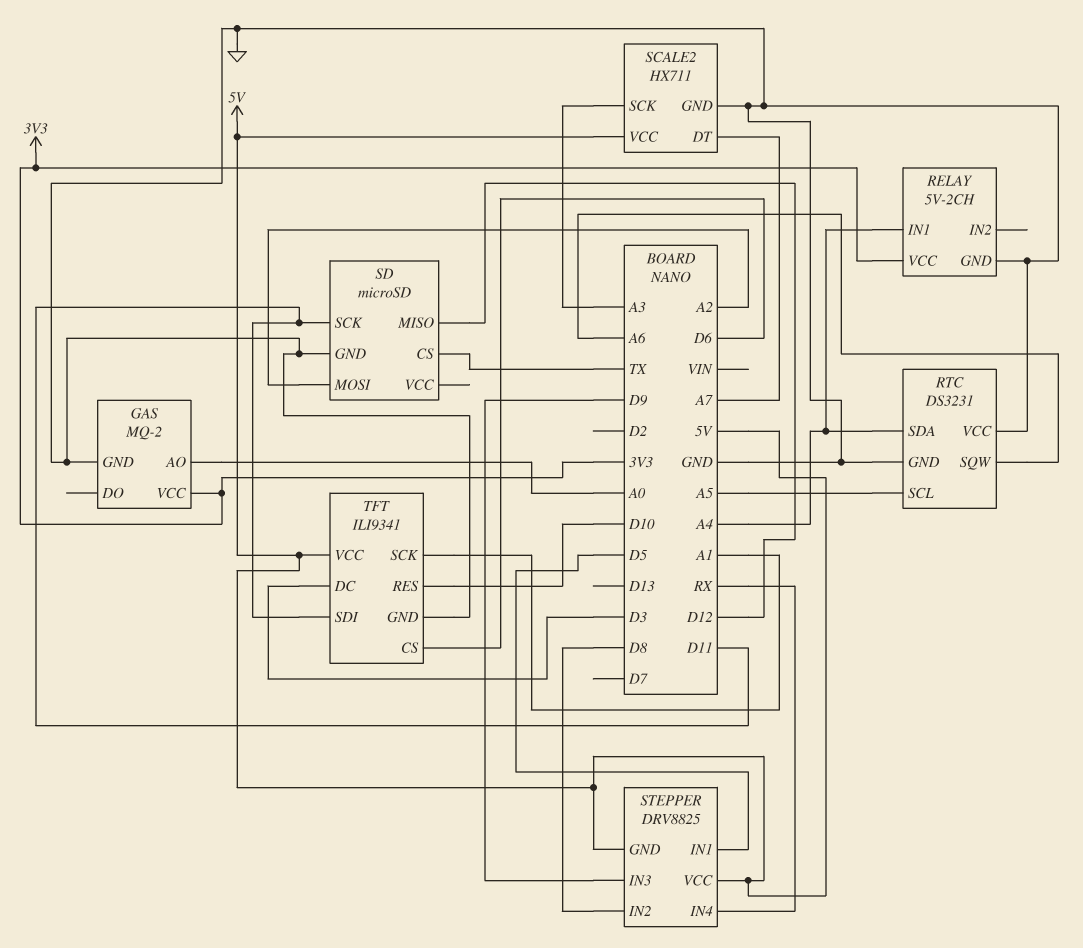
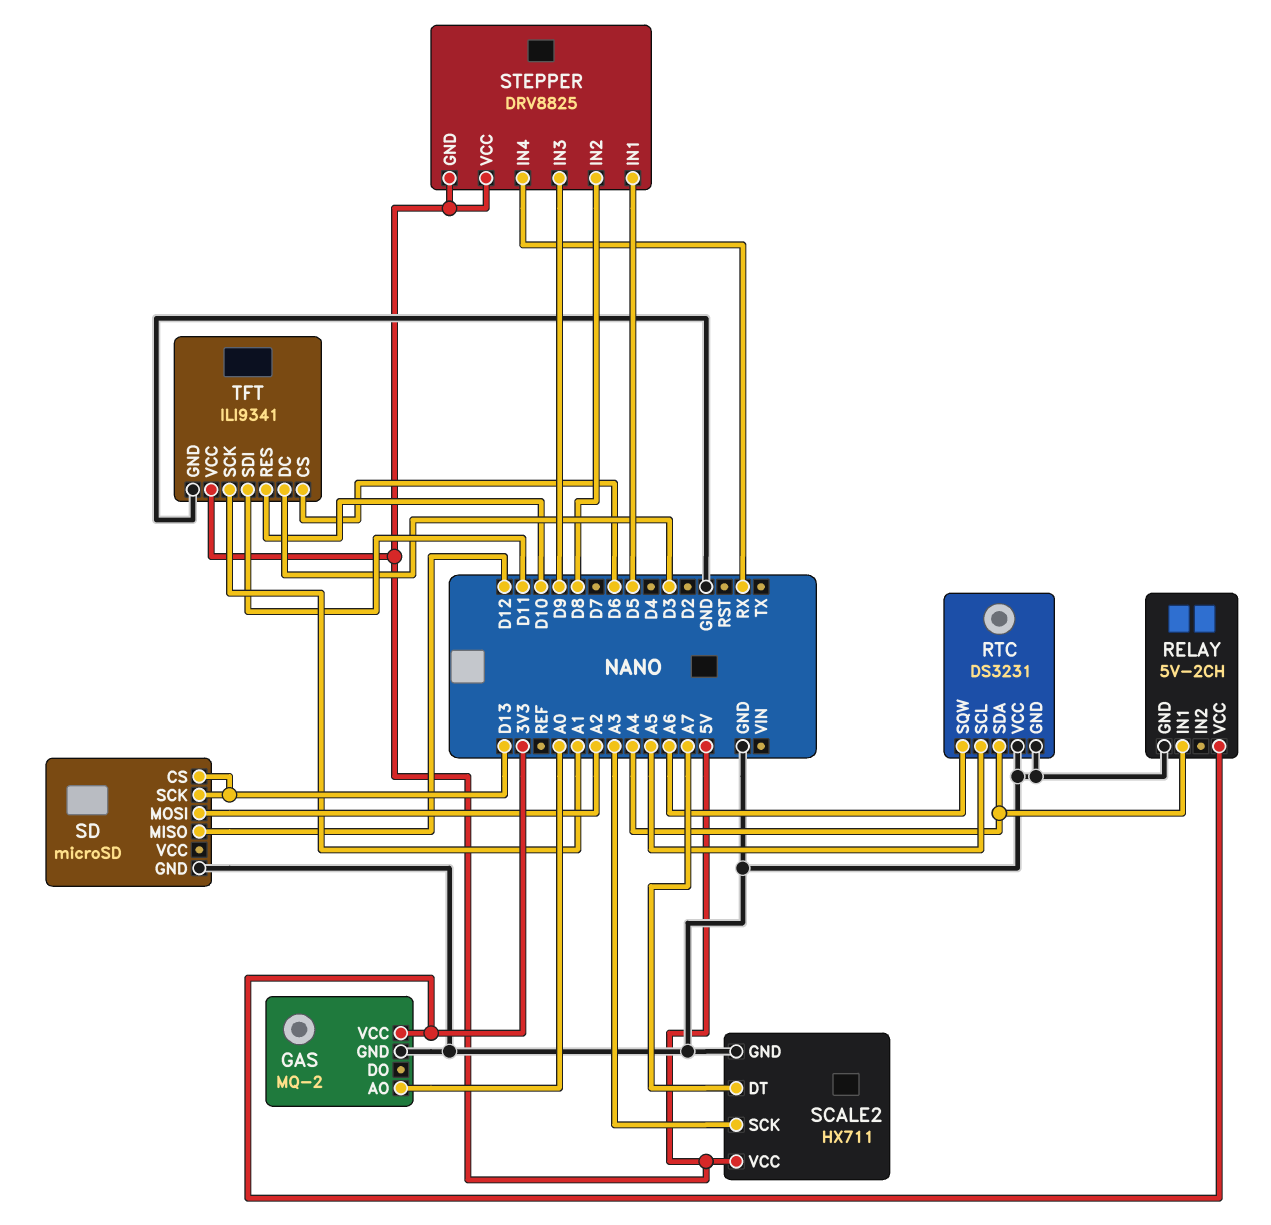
SD pin CS: TX -> D13
SD pin SCK: D11 -> D13

